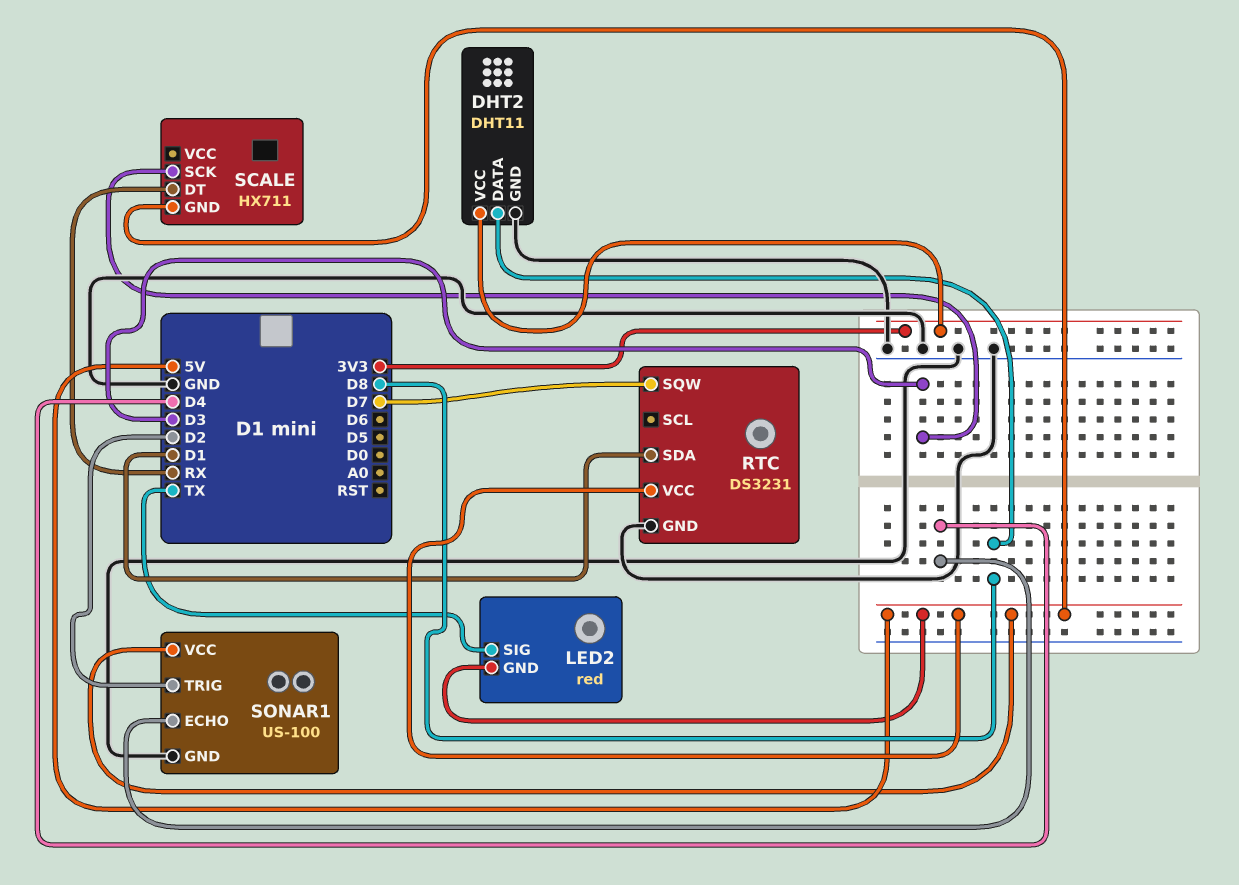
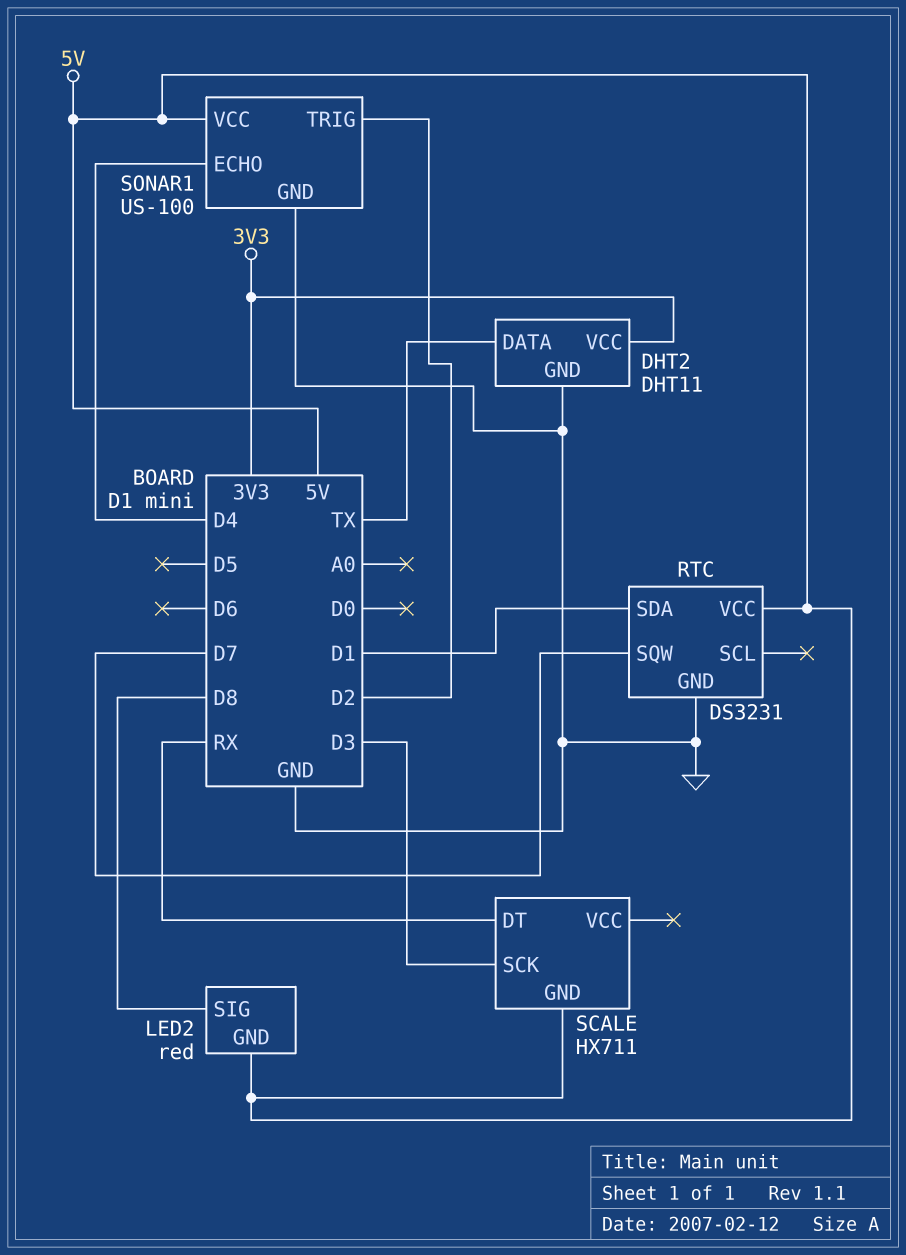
DHT2 pin DATA: D8 -> TX
LED2 pin SIG: TX -> D8

